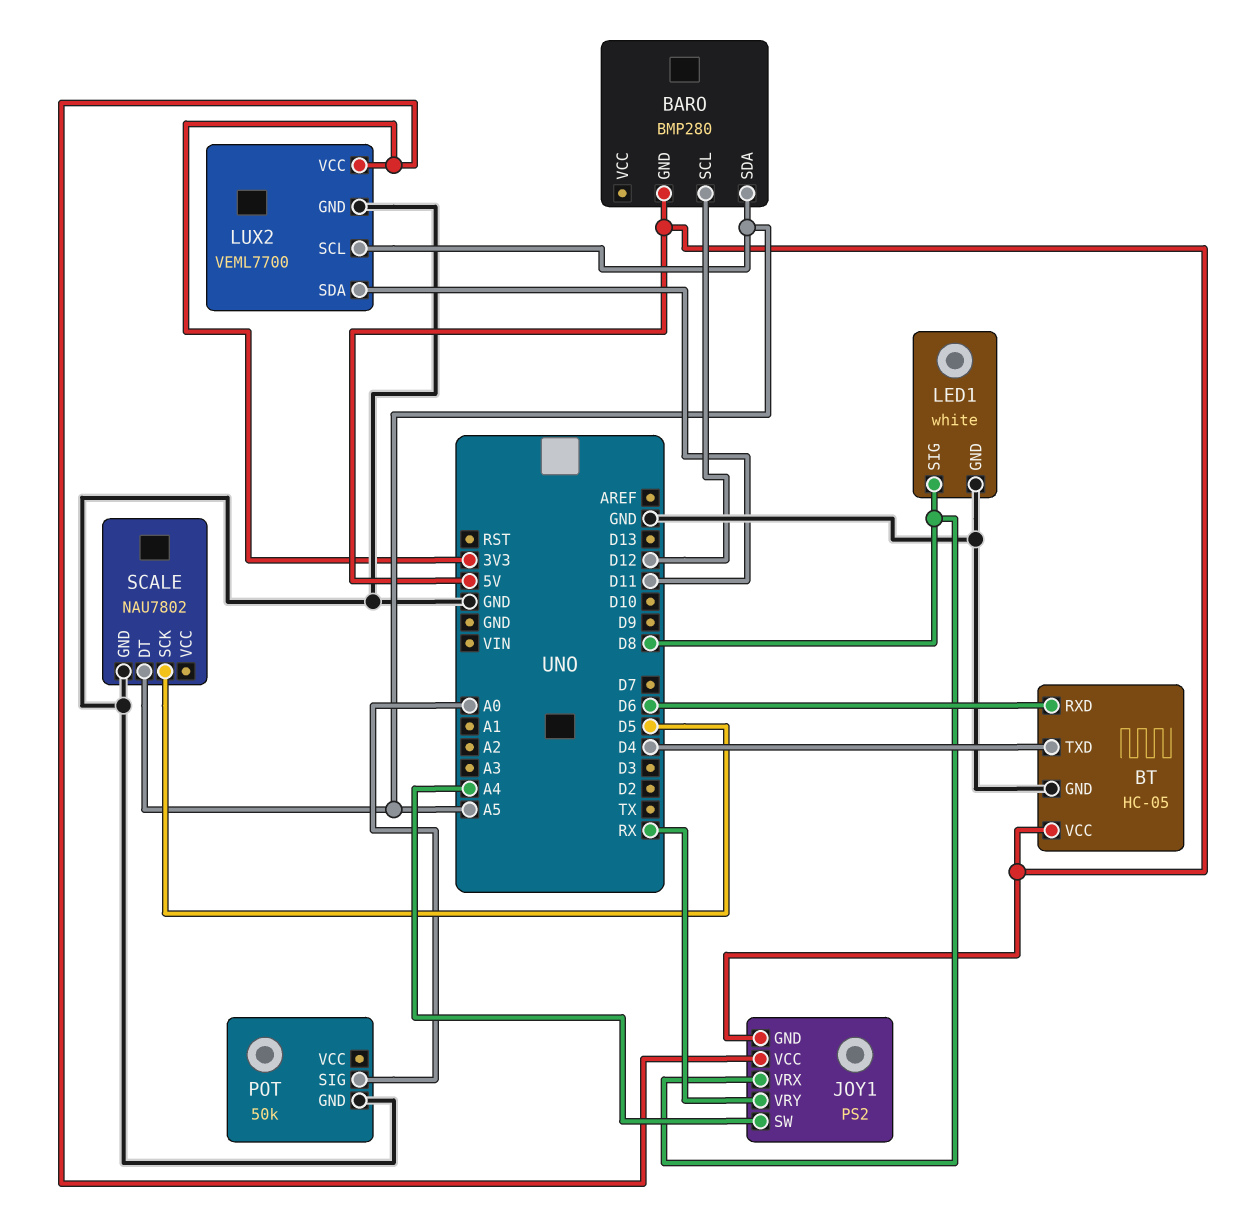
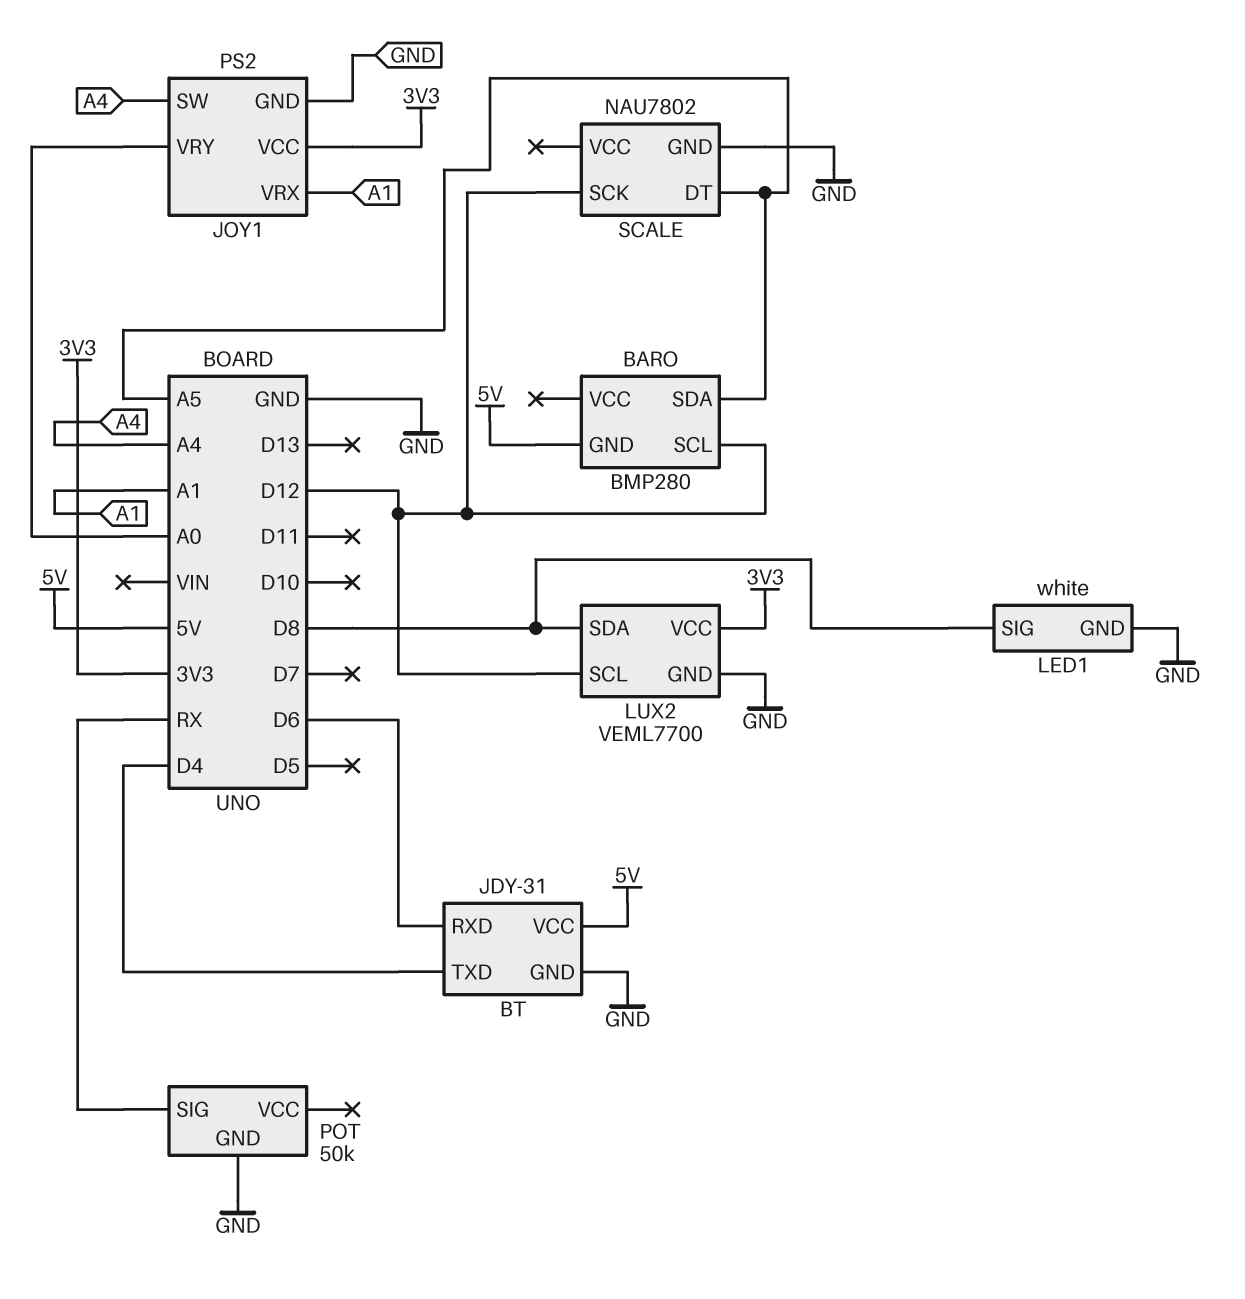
BT: HC-05 -> JDY-31
JOY1 pin GND: 5V -> GND
JOY1 pin VRX: D8 -> A1
JOY1 pin VRY: RX -> A0
LUX2 pin SCL: A5 -> D12
LUX2 pin SDA: D11 -> D8
POT pin SIG: A0 -> RX
SCALE pin SCK: D5 -> D12

